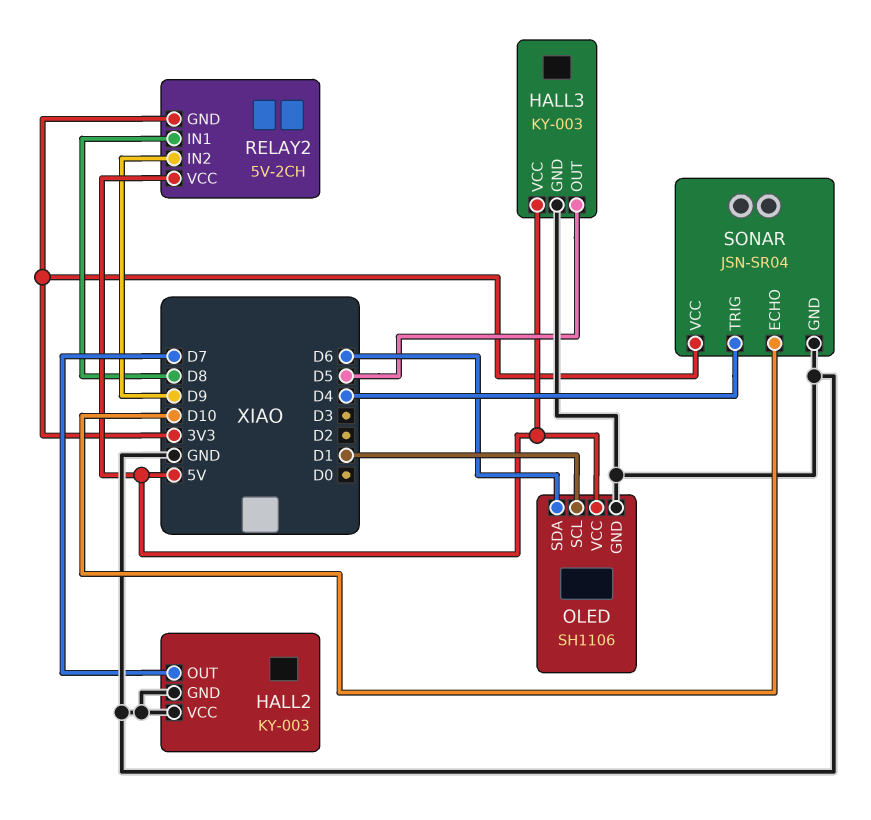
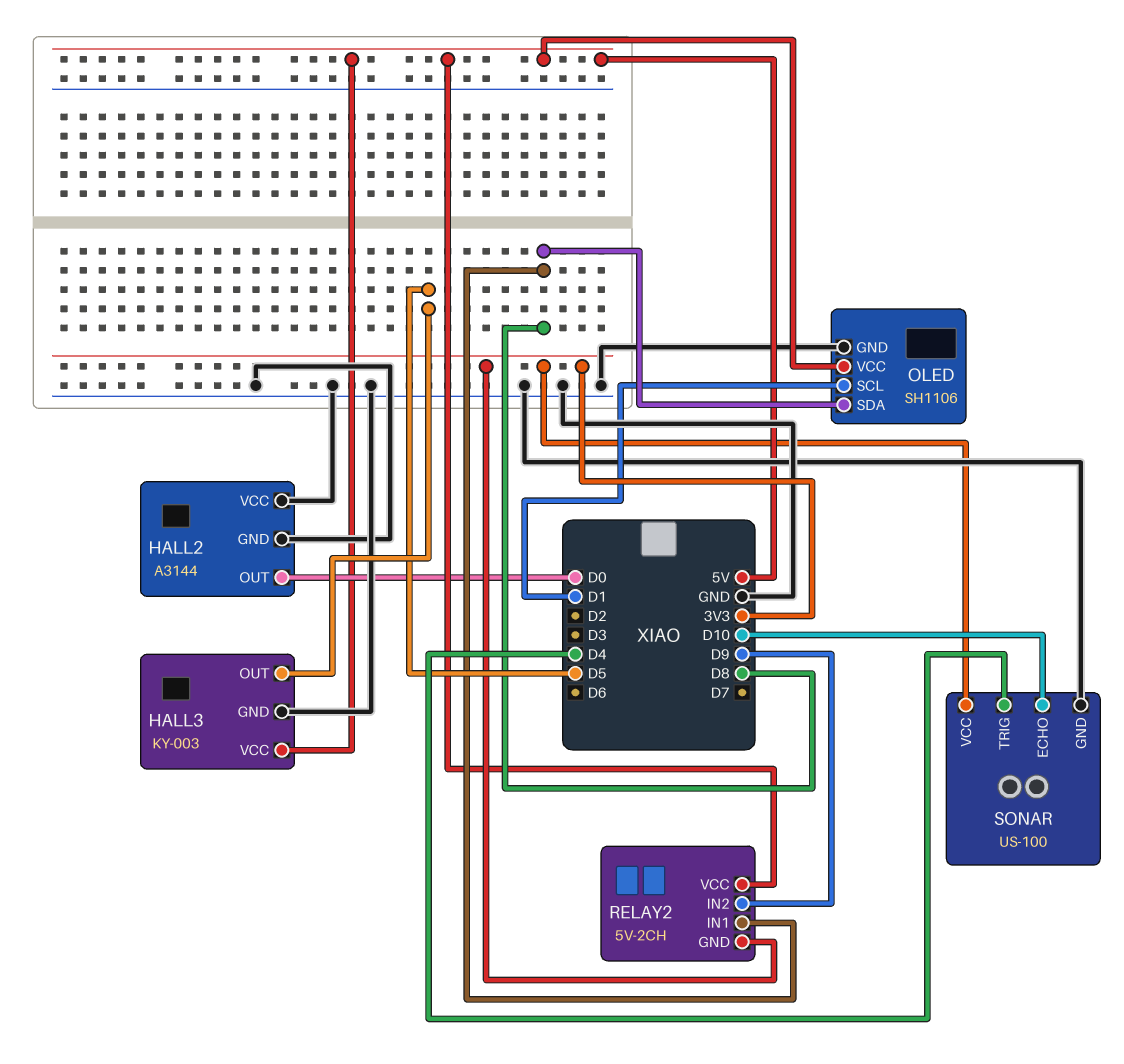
HALL2: KY-003 -> A3144
HALL2 pin OUT: D7 -> D0
OLED pin SDA: D6 -> D8
SONAR: JSN-SR04 -> US-100

